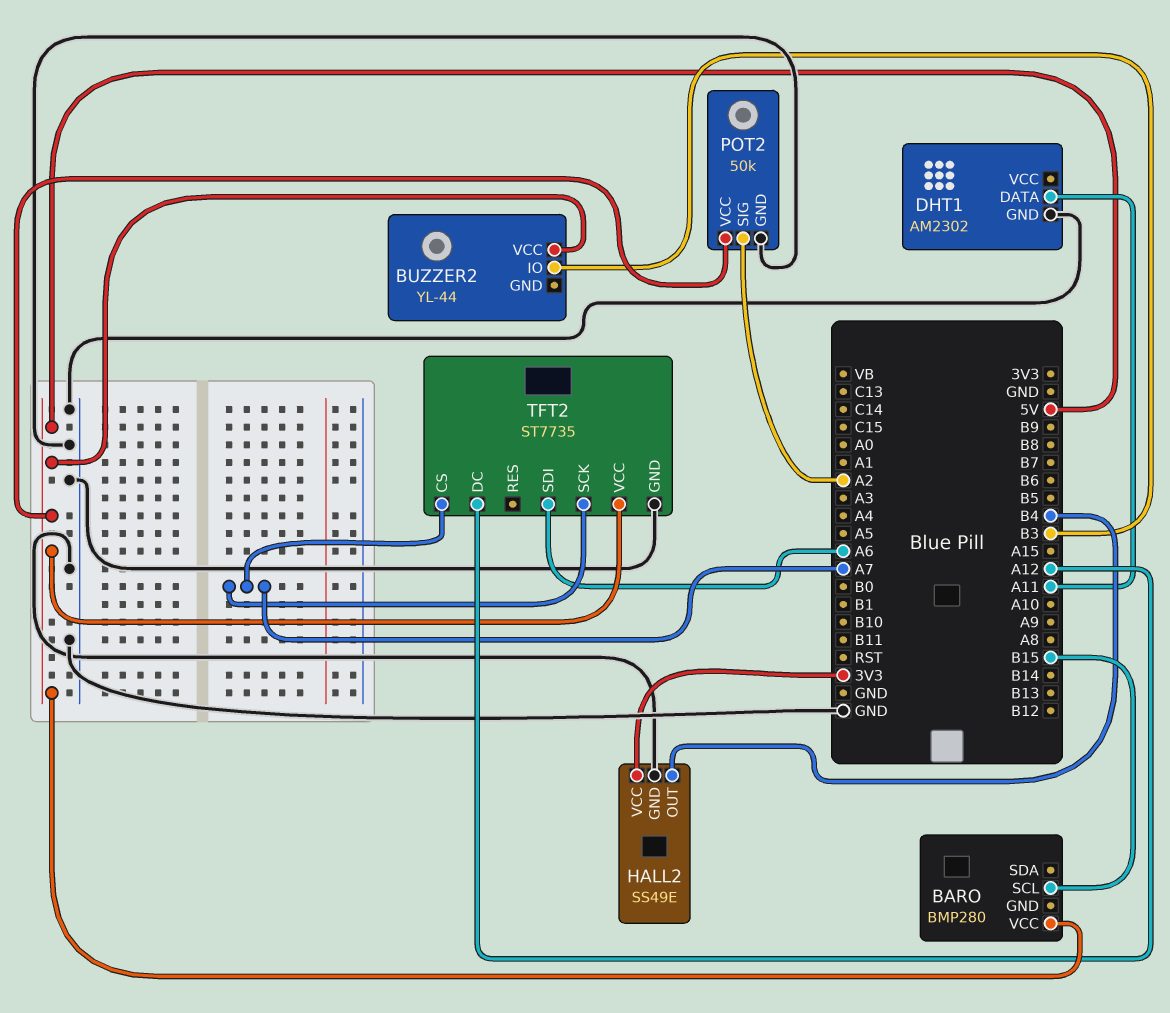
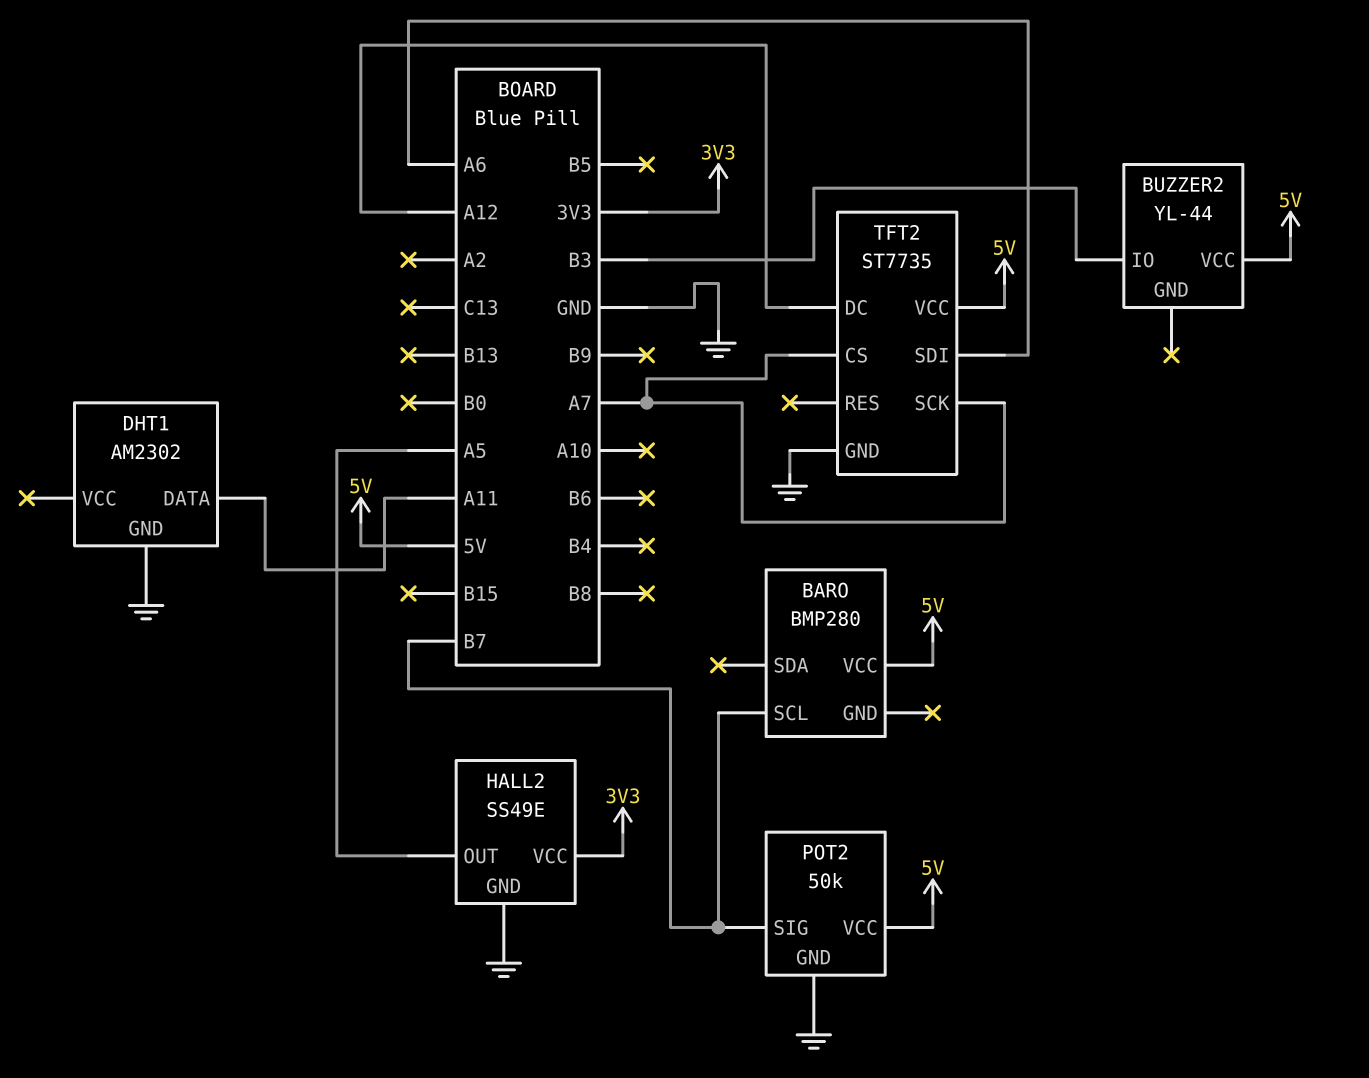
BARO pin SCL: B15 -> B7
HALL2 pin OUT: B4 -> A5
POT2 pin SIG: A2 -> B7

